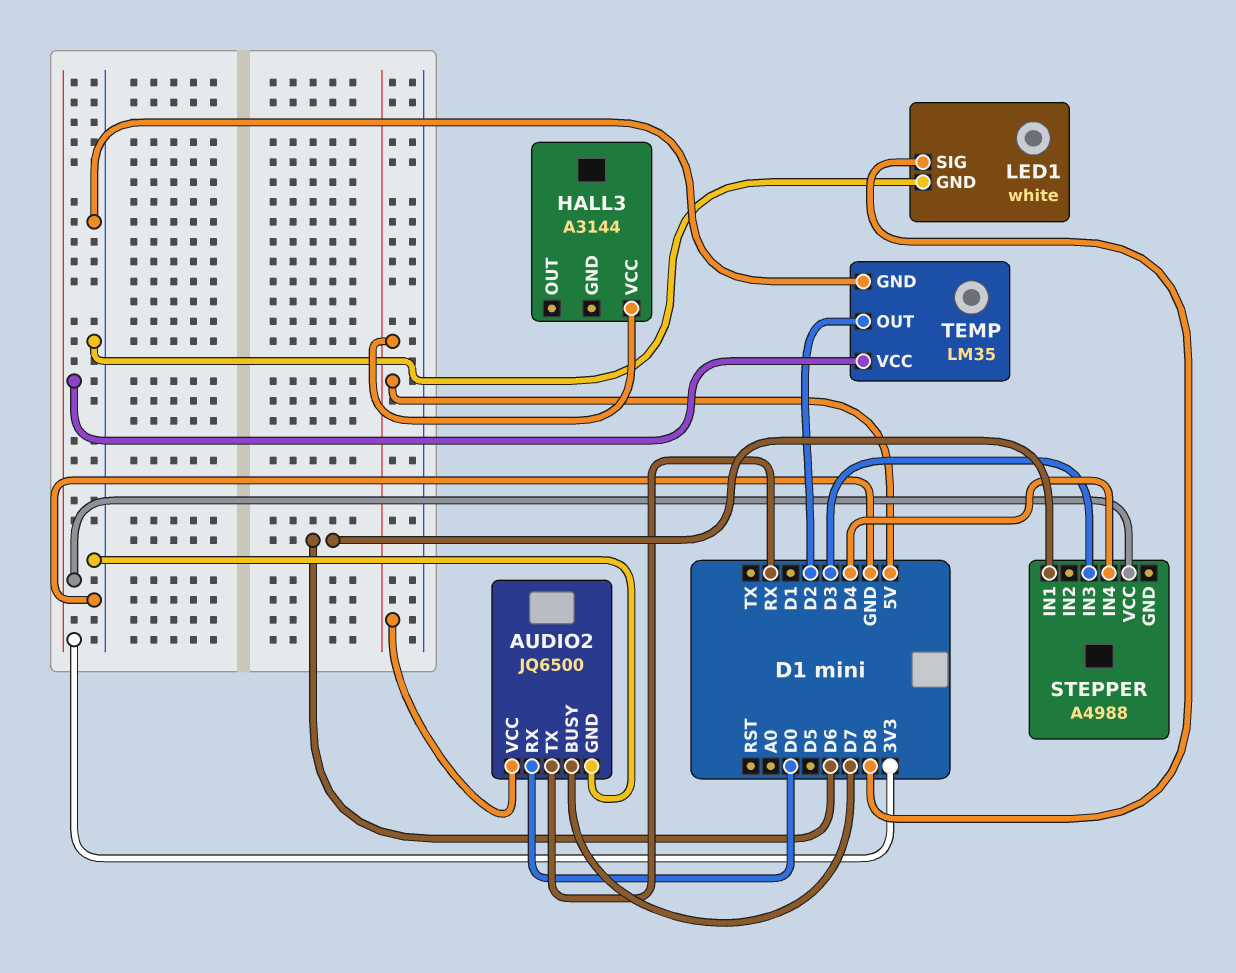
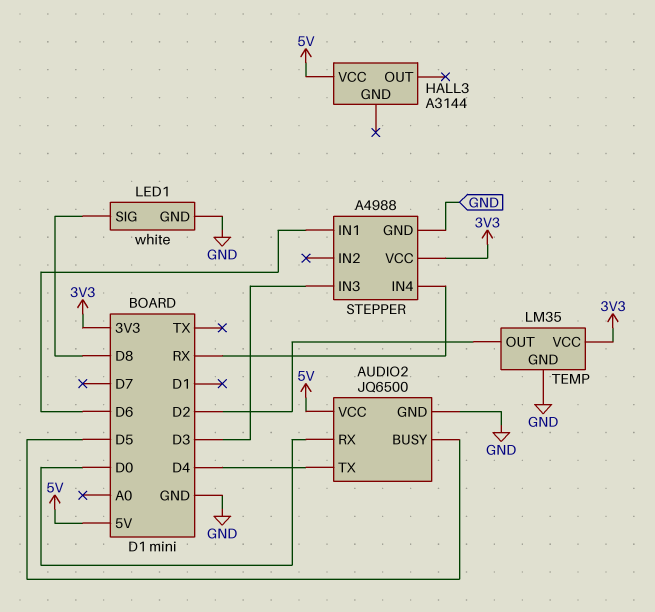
AUDIO2 pin BUSY: D7 -> D5
AUDIO2 pin TX: RX -> D4
STEPPER pin GND: none -> GND
STEPPER pin IN4: D4 -> RX

